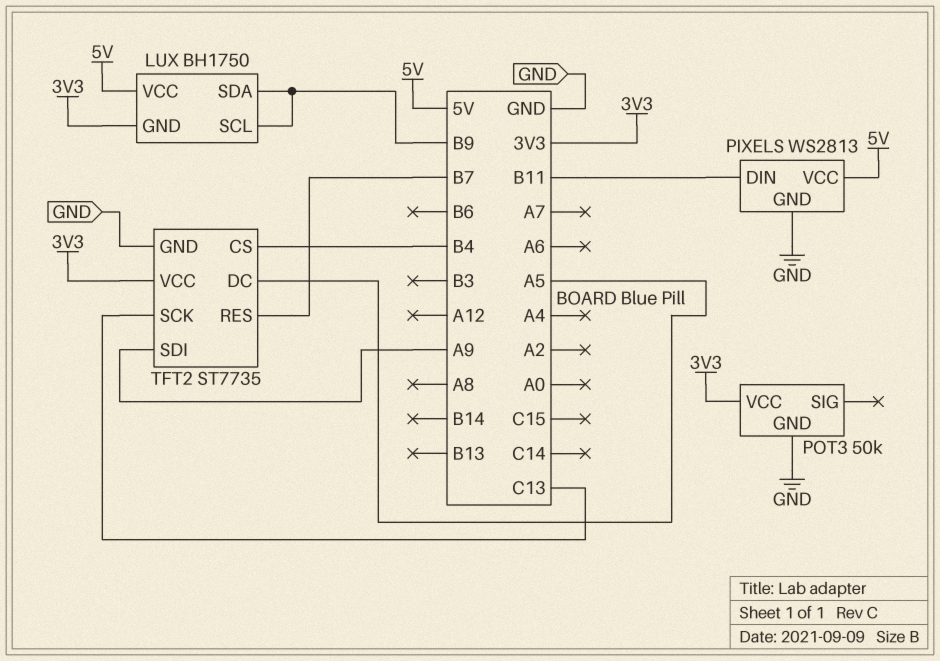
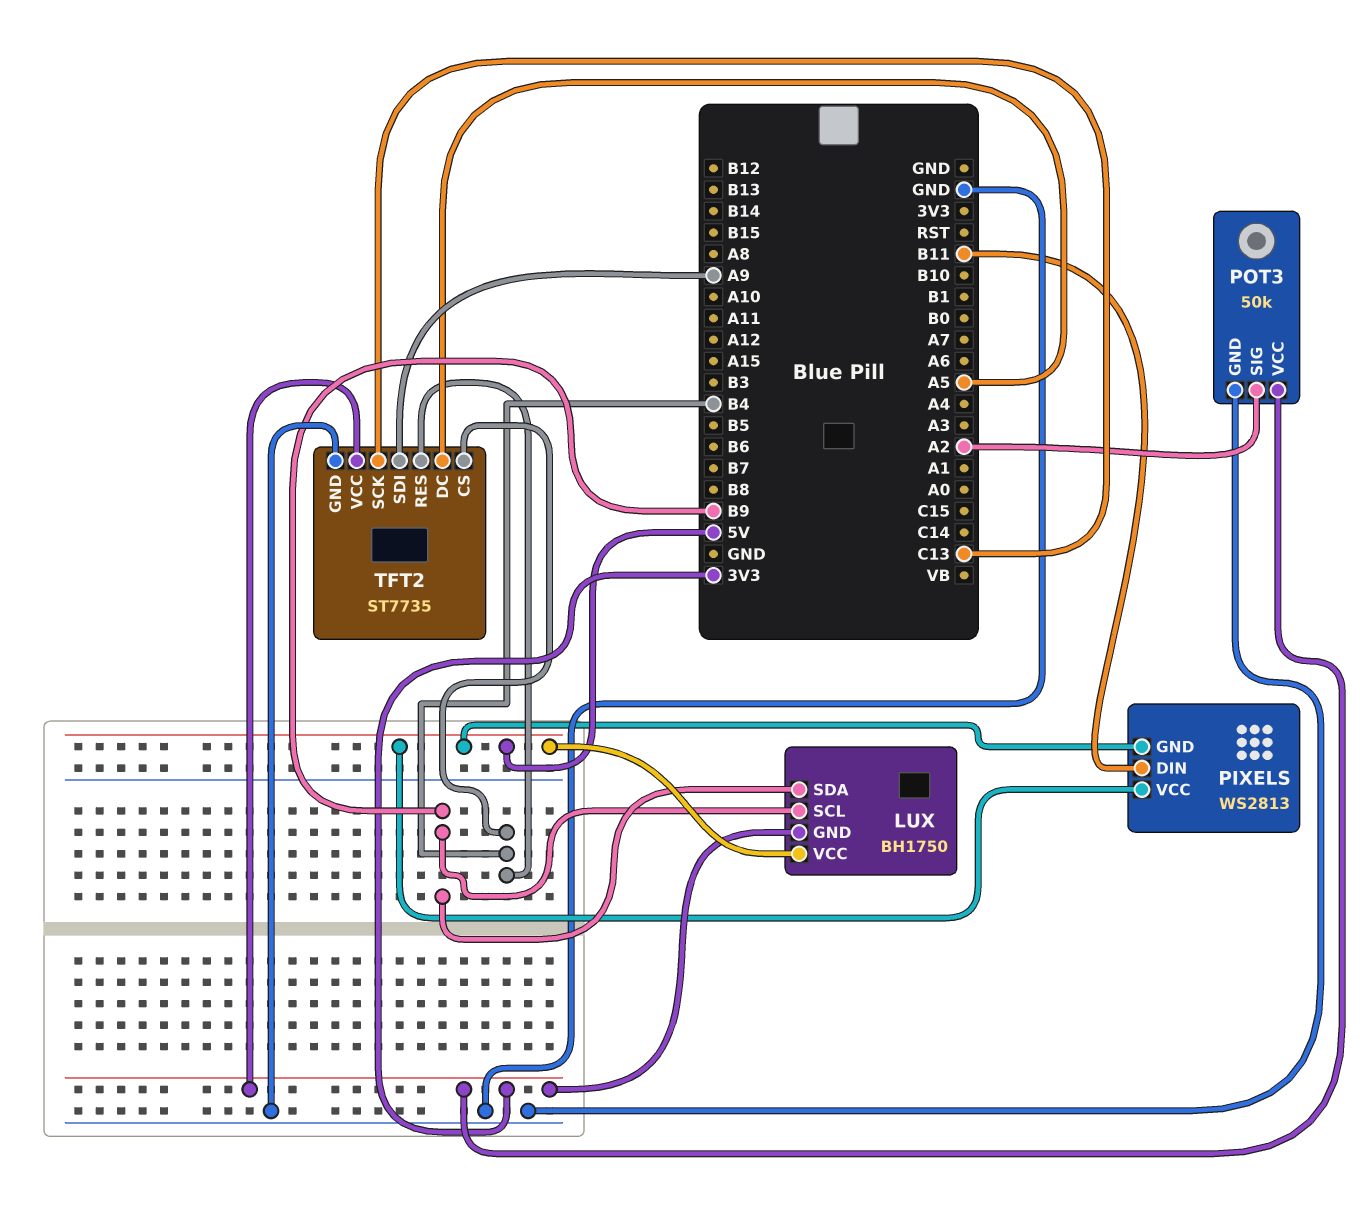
PIXELS pin GND: GND -> 5V
POT3 pin SIG: none -> A2
TFT2 pin RES: B7 -> B4

